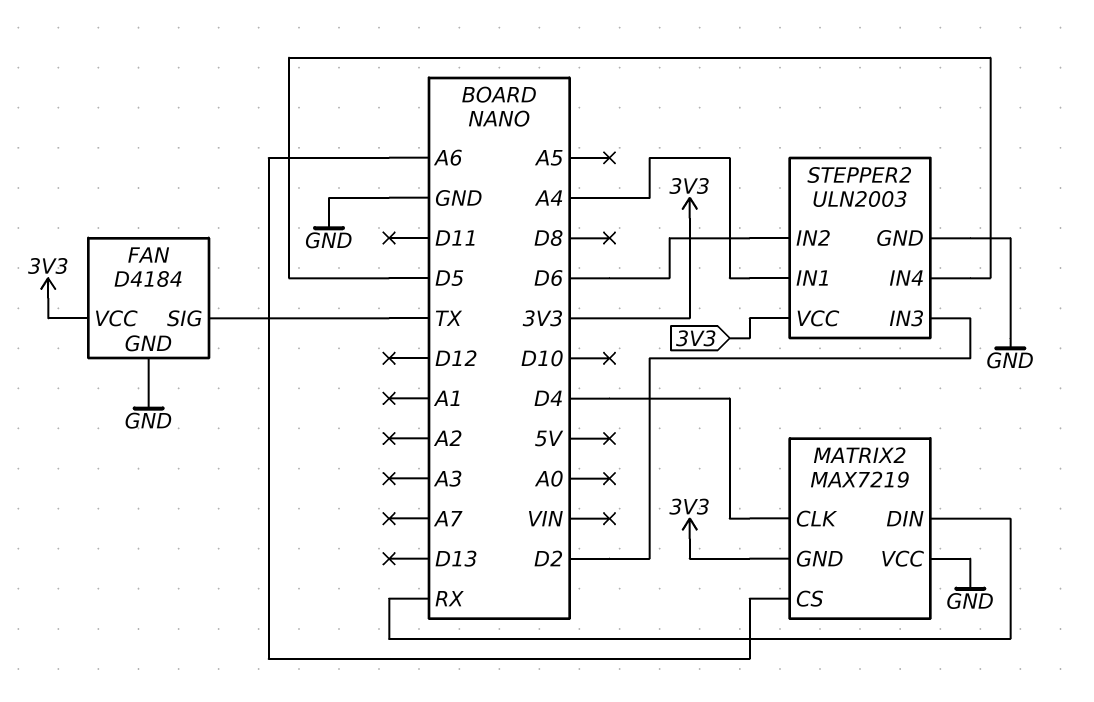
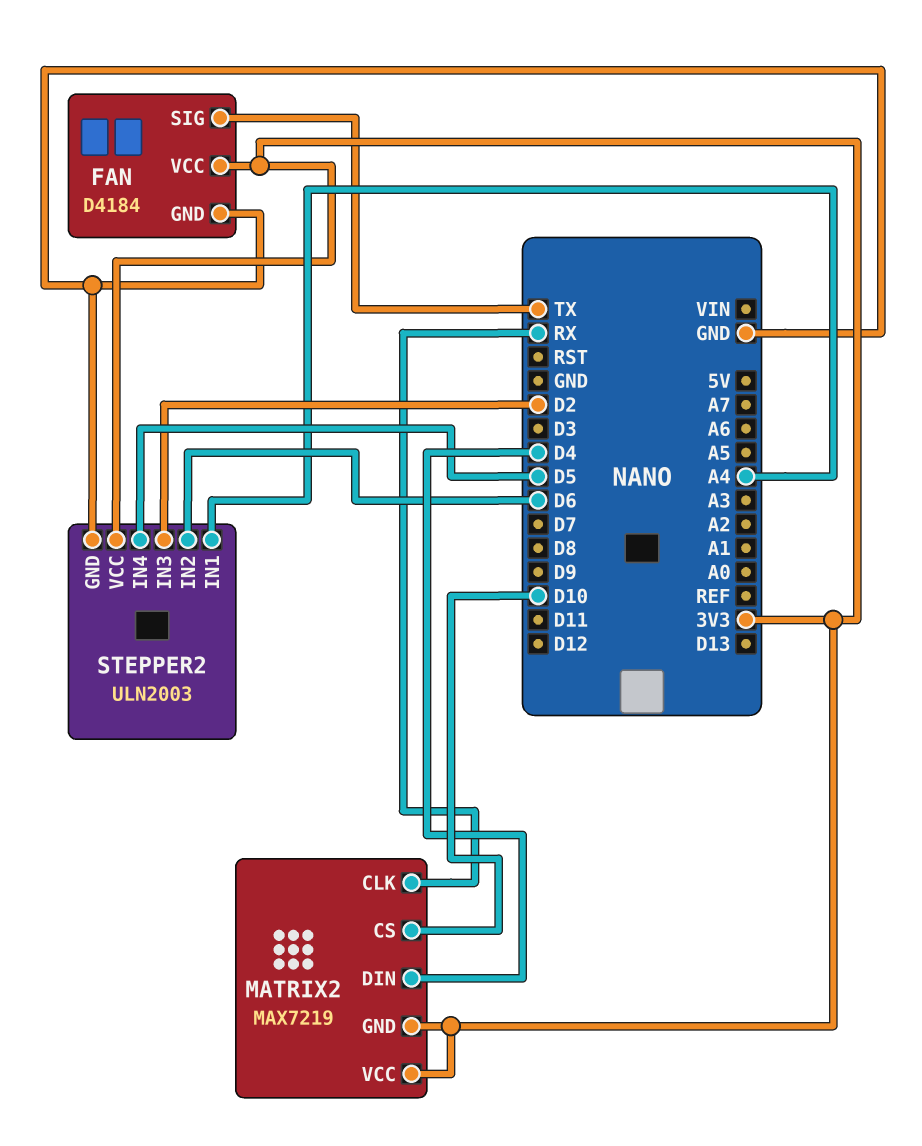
MATRIX2 pin CLK: D4 -> RX
MATRIX2 pin CS: A6 -> D10
MATRIX2 pin DIN: RX -> D4
MATRIX2 pin VCC: GND -> 3V3

